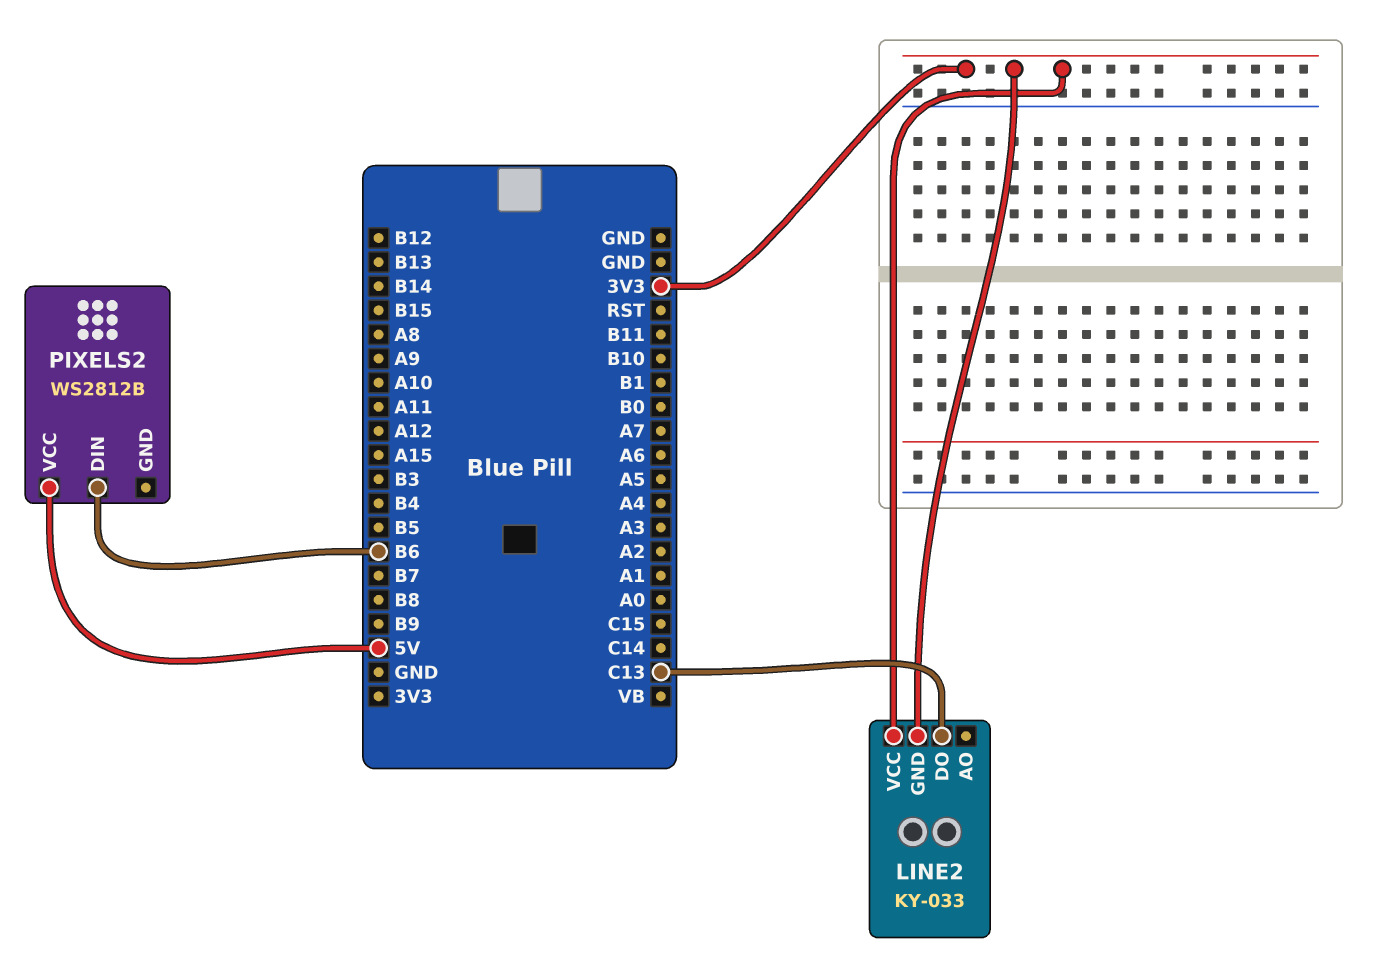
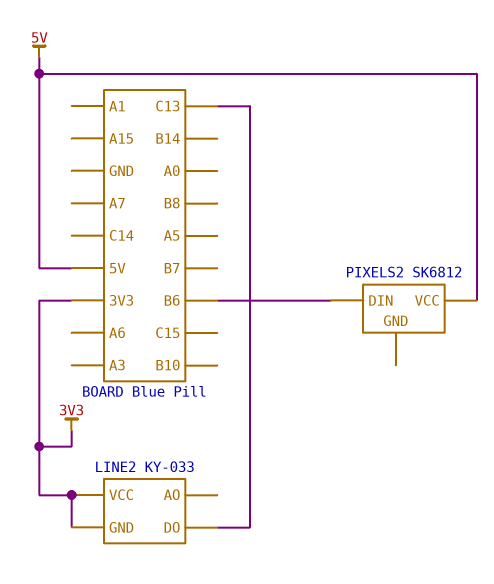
PIXELS2: WS2812B -> SK6812

